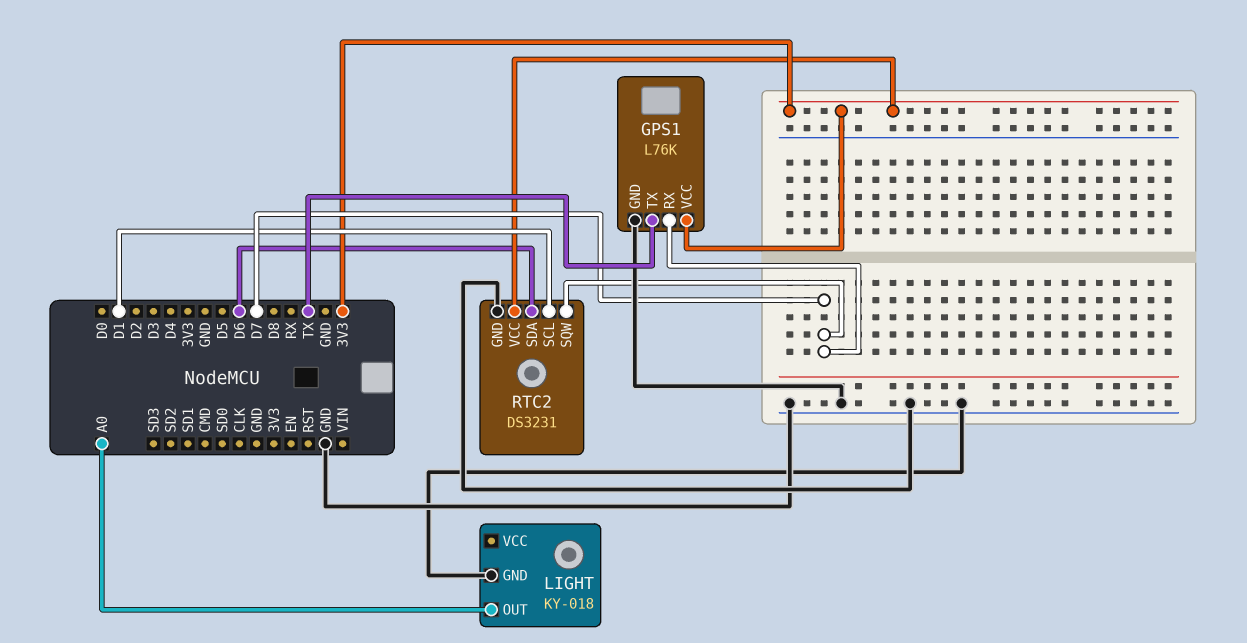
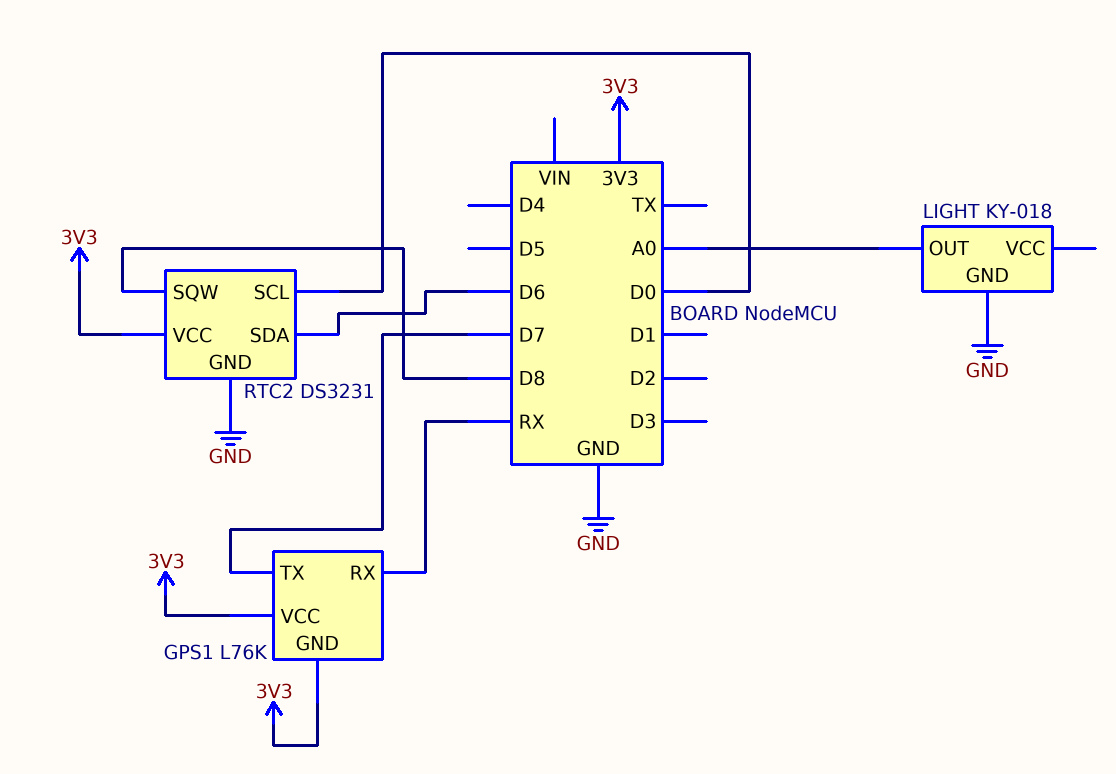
GPS1 pin GND: GND -> 3V3
GPS1 pin RX: D7 -> RX
GPS1 pin TX: TX -> D7
RTC2 pin SCL: D1 -> D0
RTC2 pin SQW: D7 -> D8

